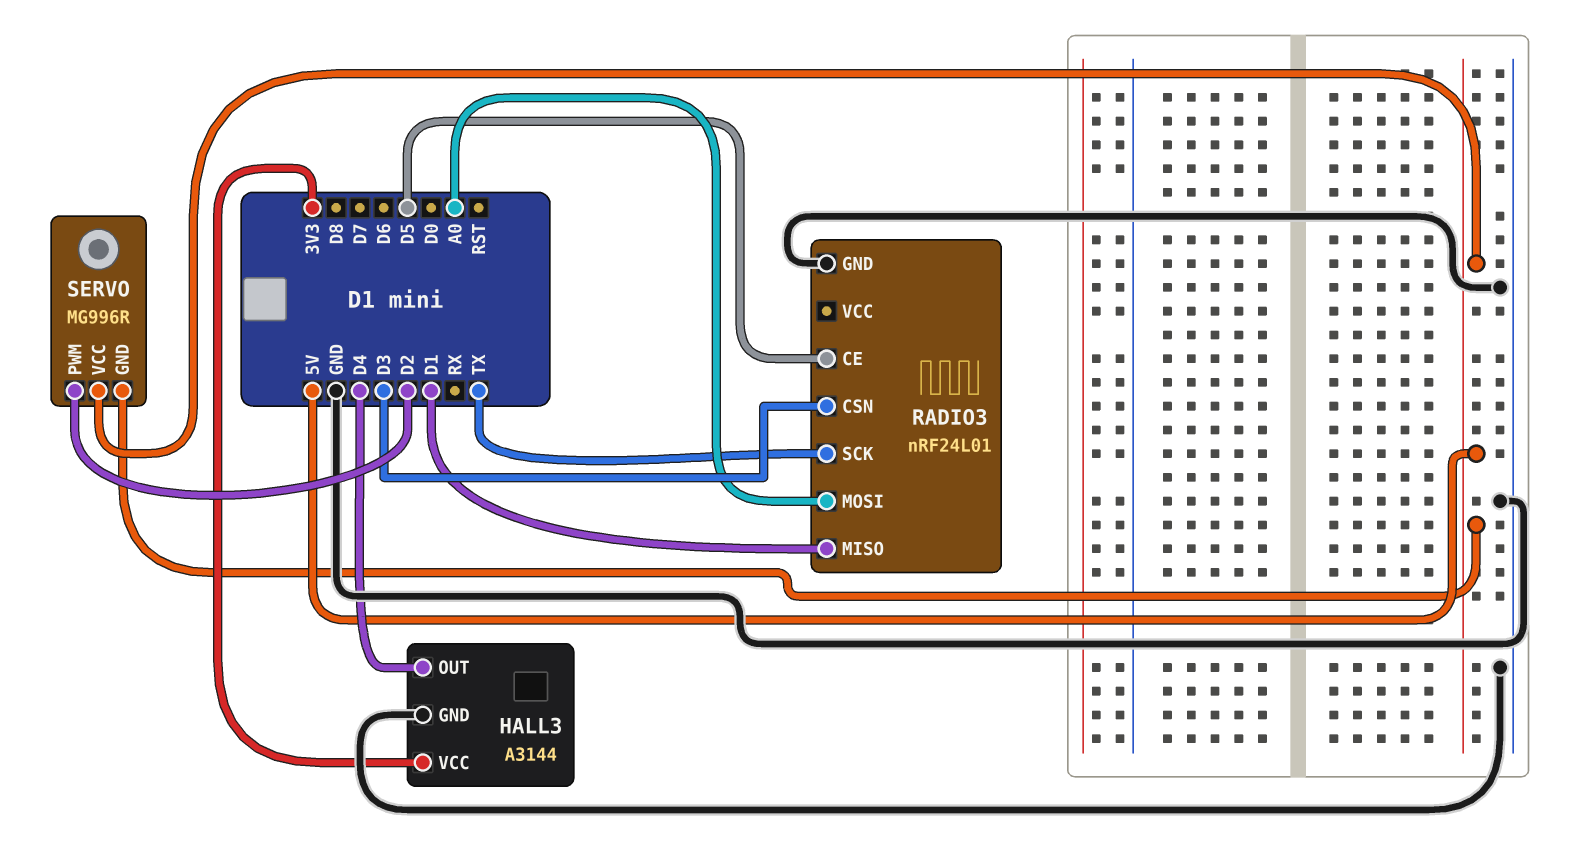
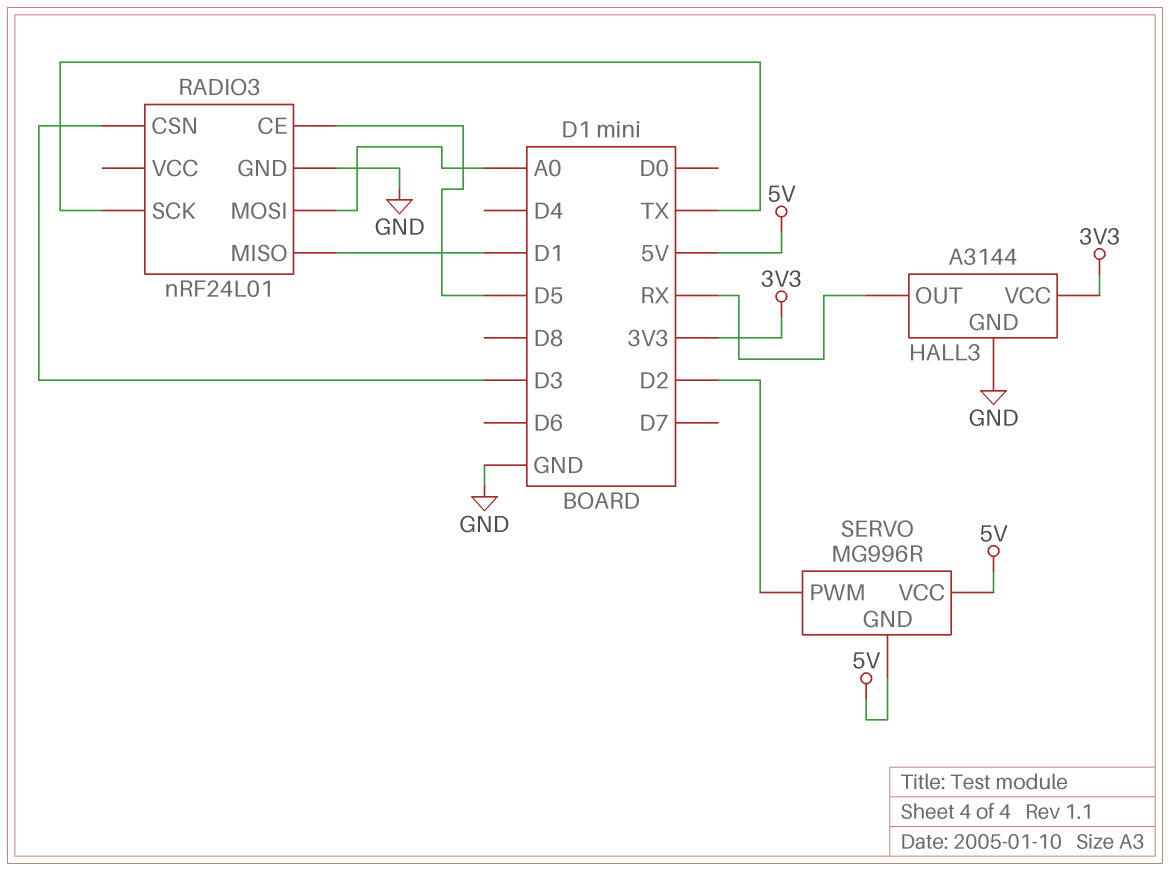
HALL3 pin OUT: D4 -> RX

